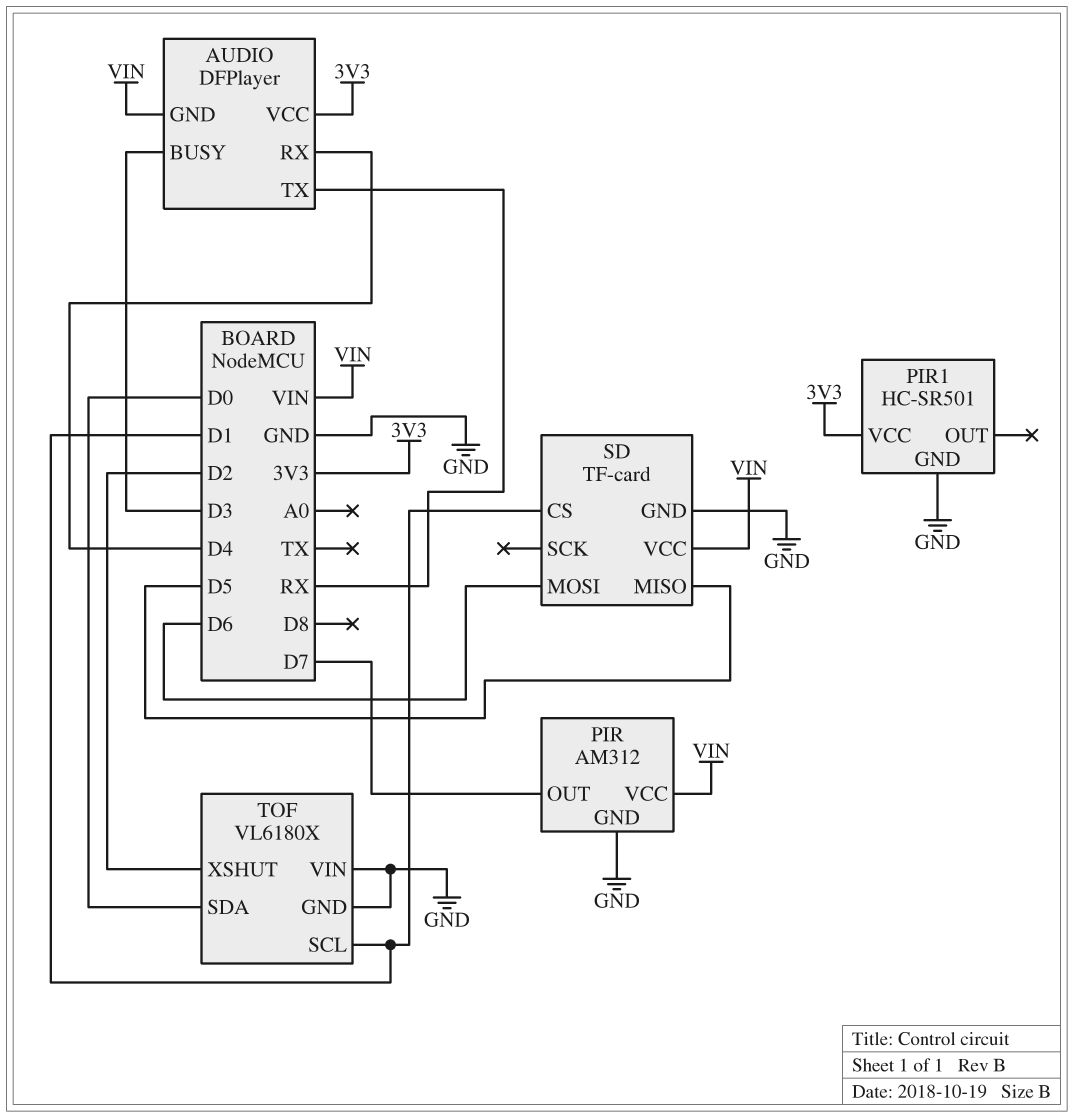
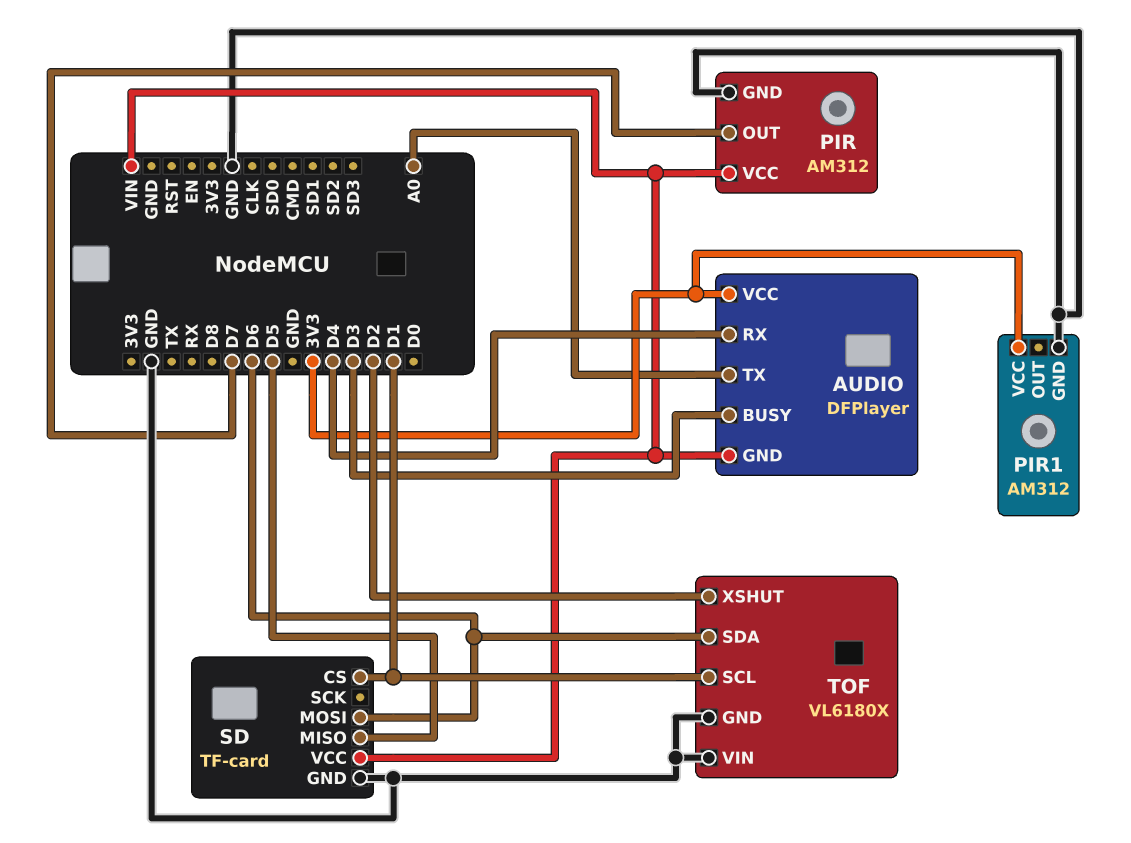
AUDIO pin TX: RX -> A0
PIR1: HC-SR501 -> AM312
TOF pin SDA: D0 -> D6

